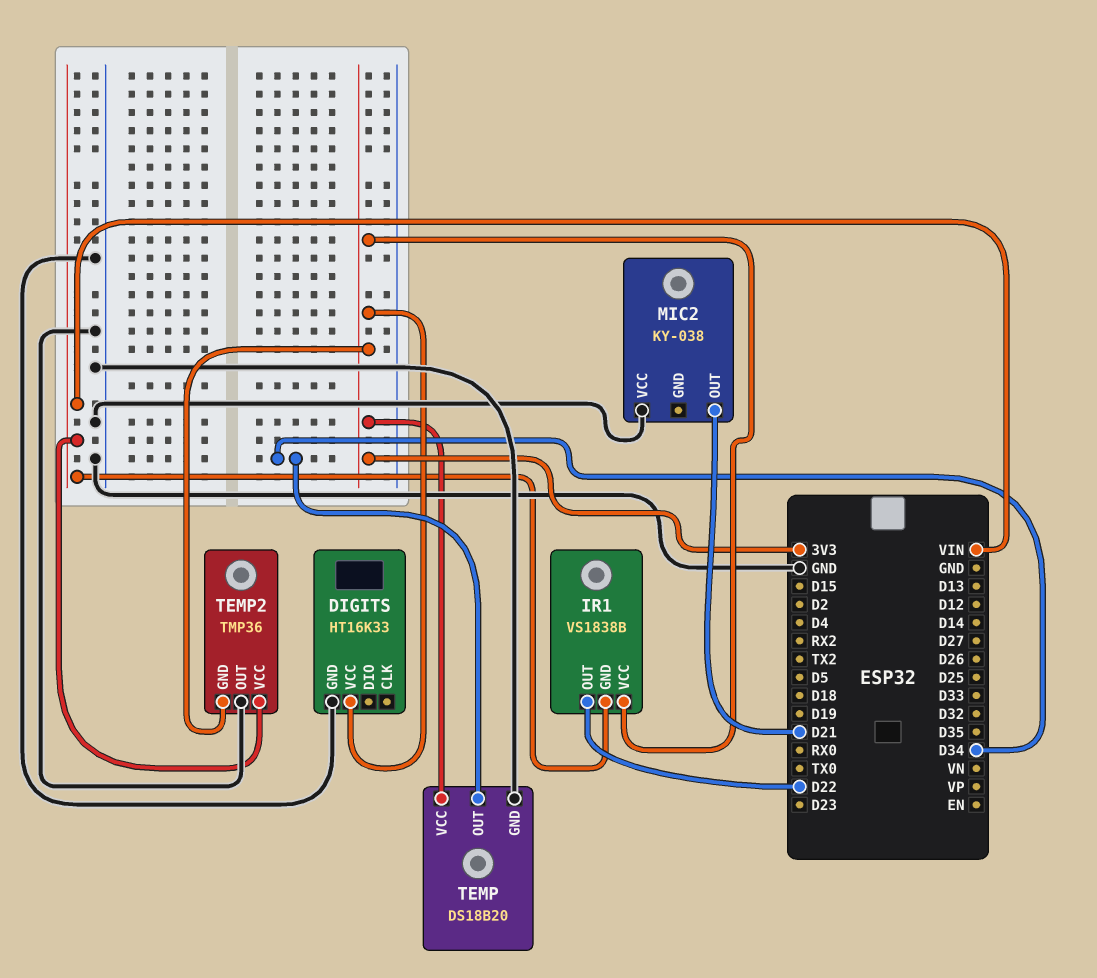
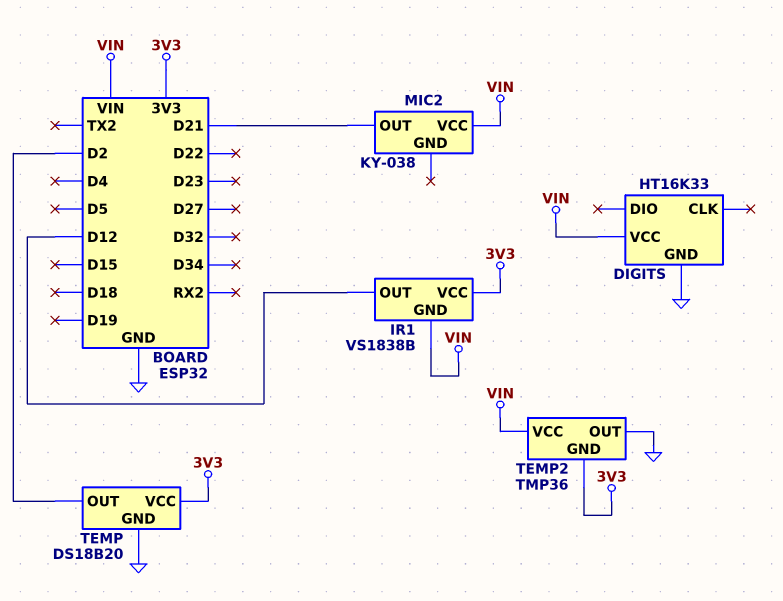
DIGITS pin VCC: 3V3 -> VIN
IR1 pin OUT: D22 -> D12
MIC2 pin VCC: GND -> VIN
TEMP pin OUT: D34 -> D2

